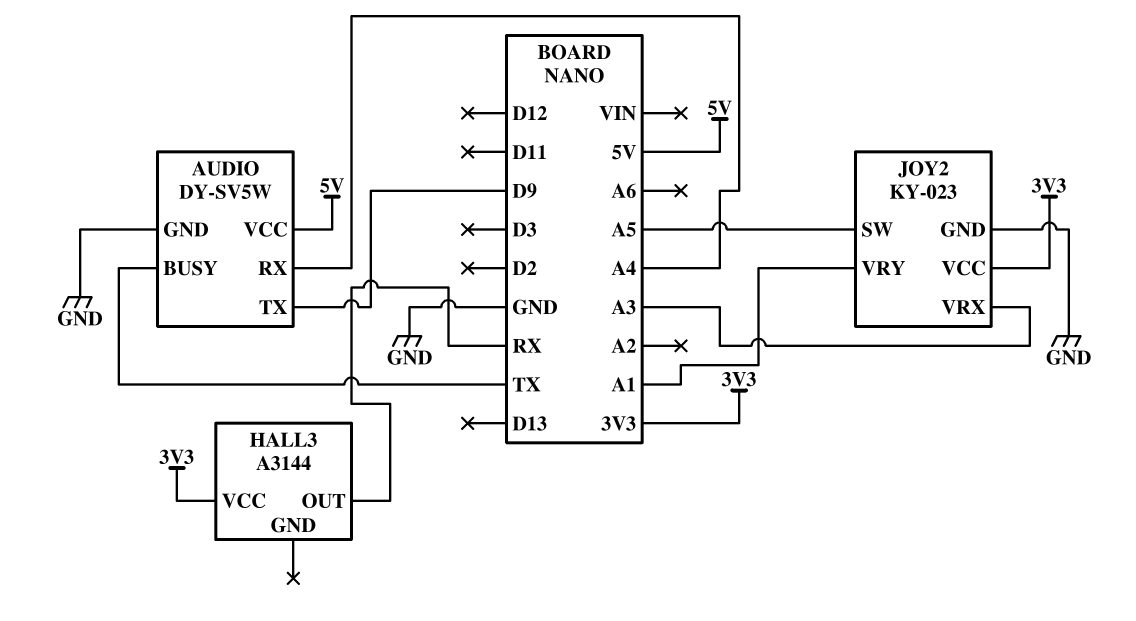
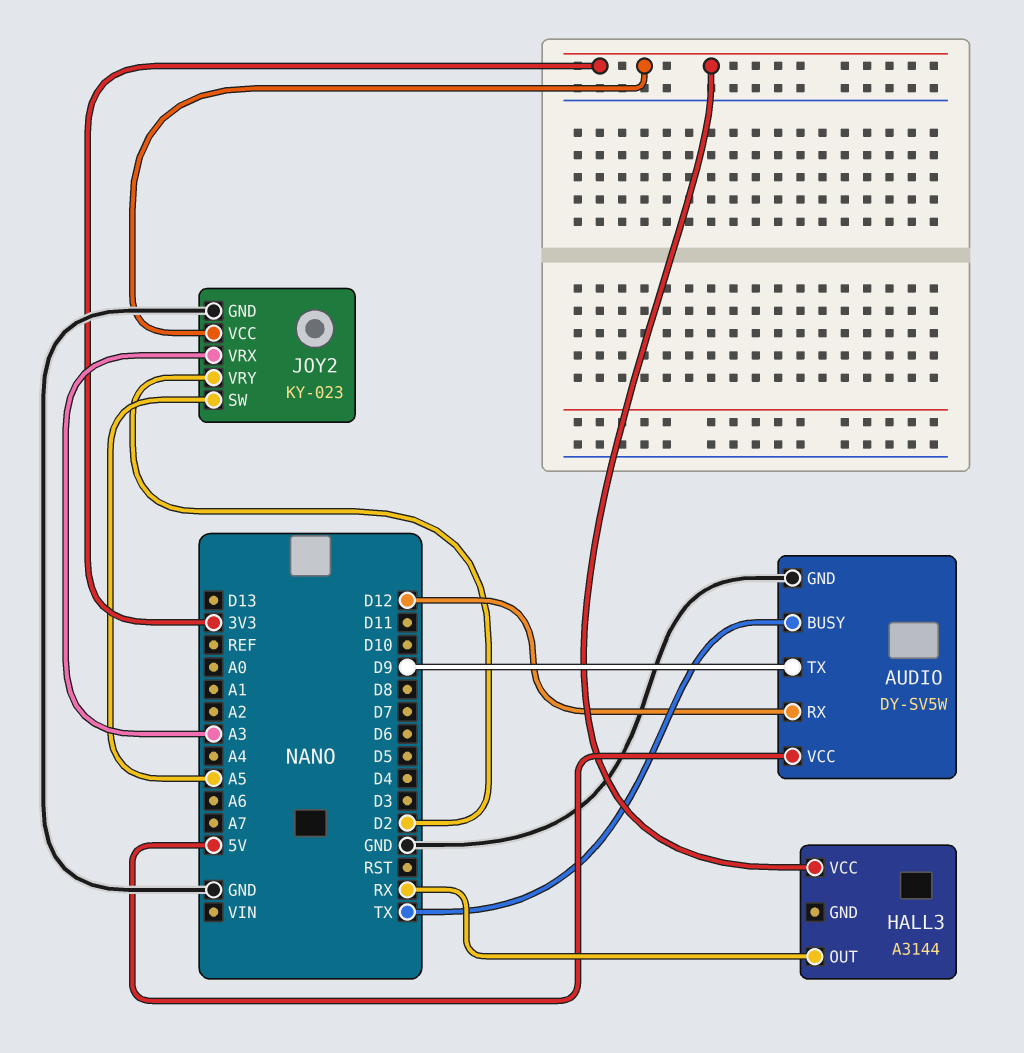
AUDIO pin RX: A4 -> D12
JOY2 pin VRY: A1 -> D2

